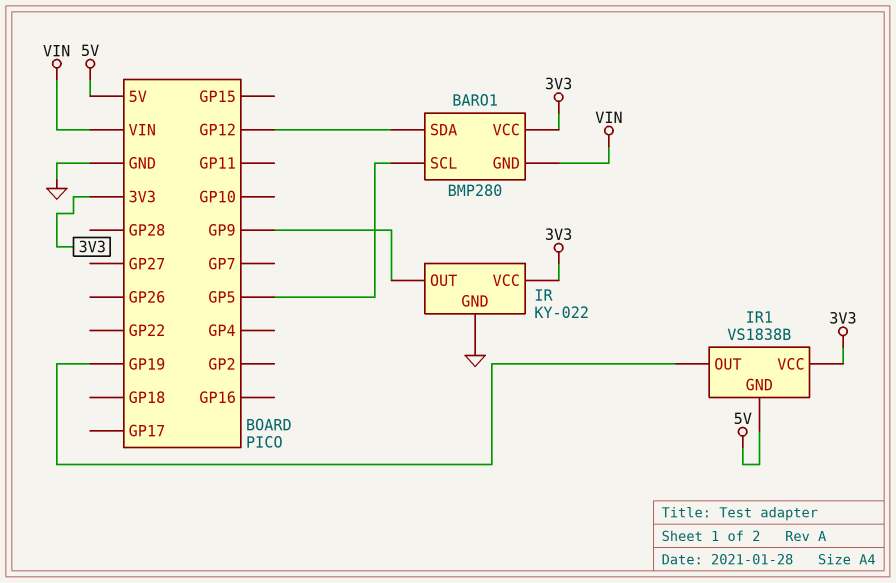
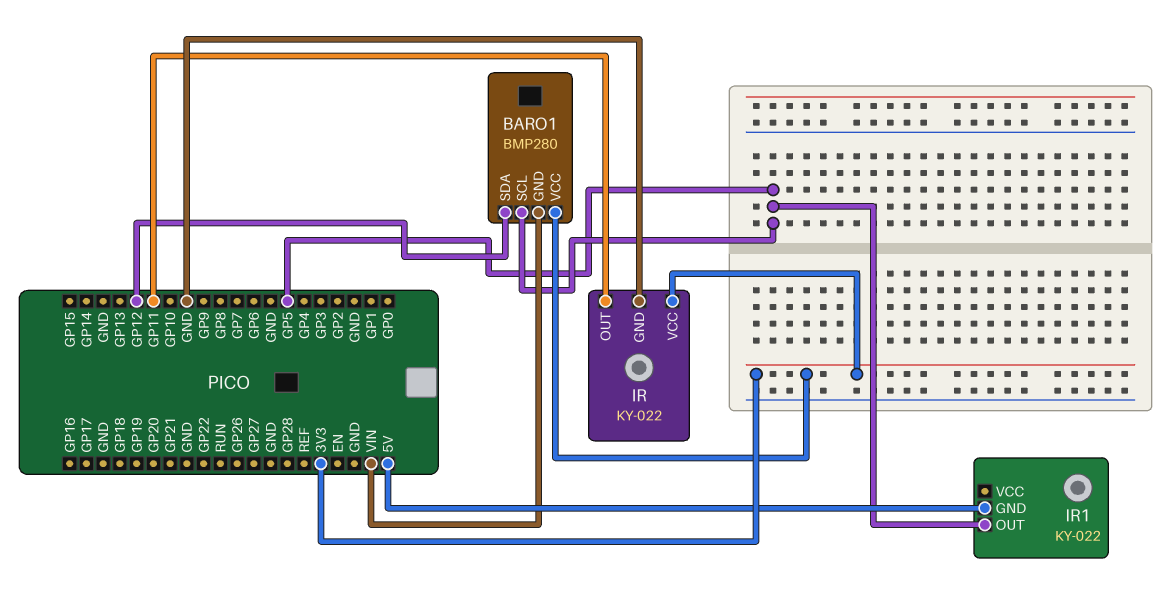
IR pin OUT: GP9 -> GP11
IR1: VS1838B -> KY-022
IR1 pin OUT: GP19 -> GP5
IR1 pin VCC: 3V3 -> none

